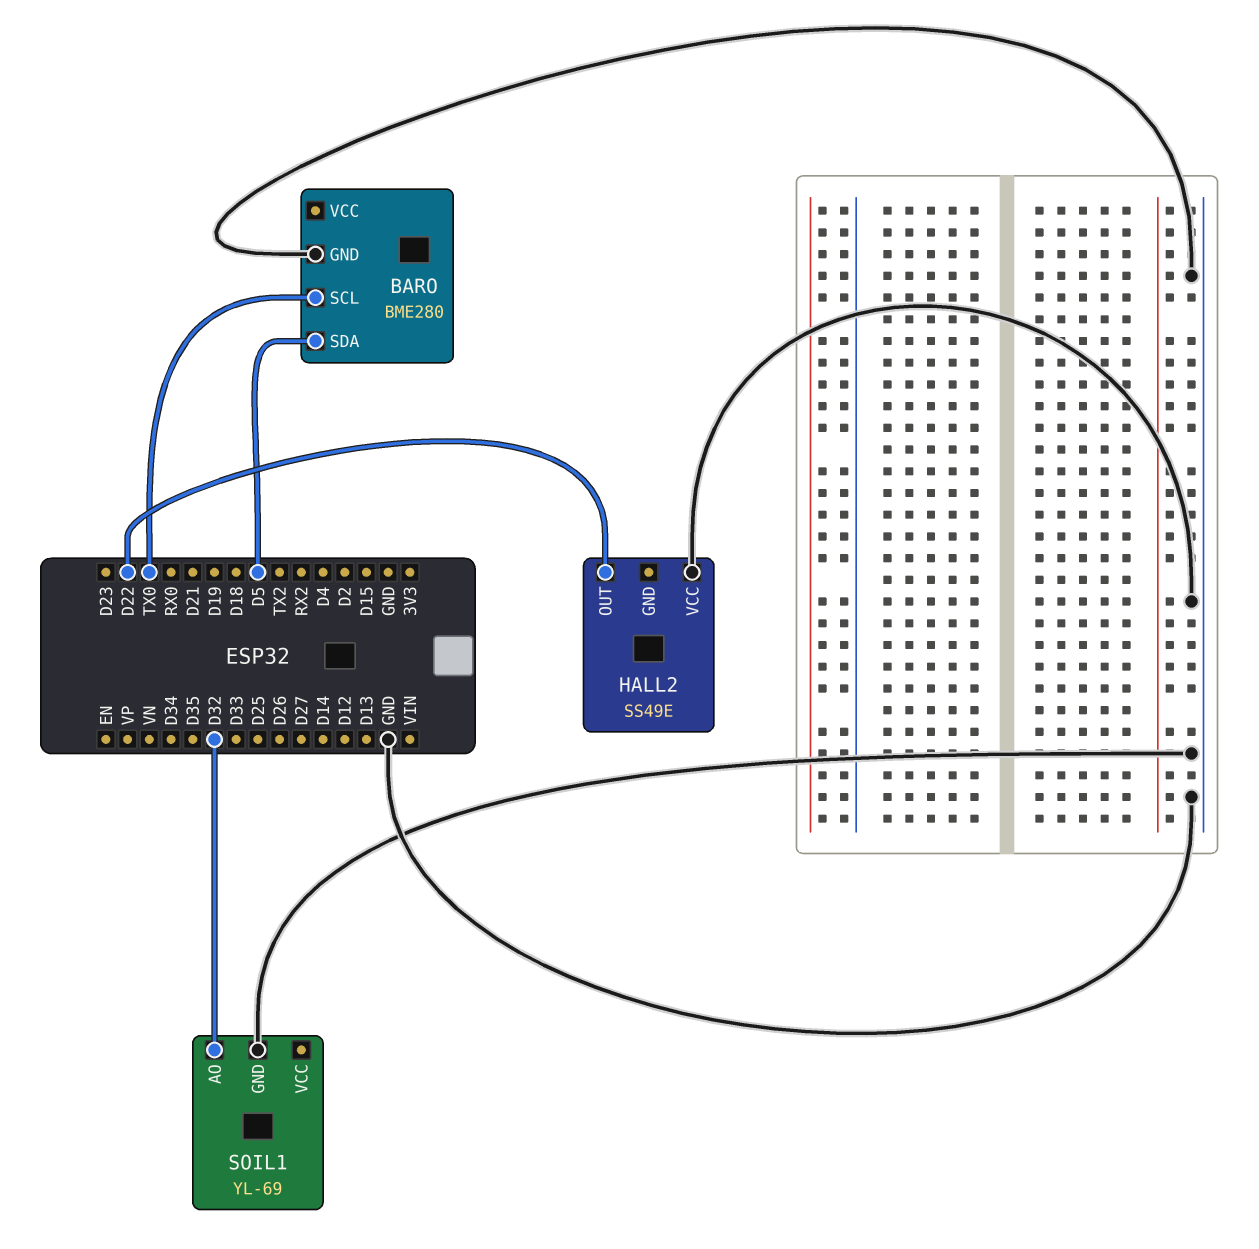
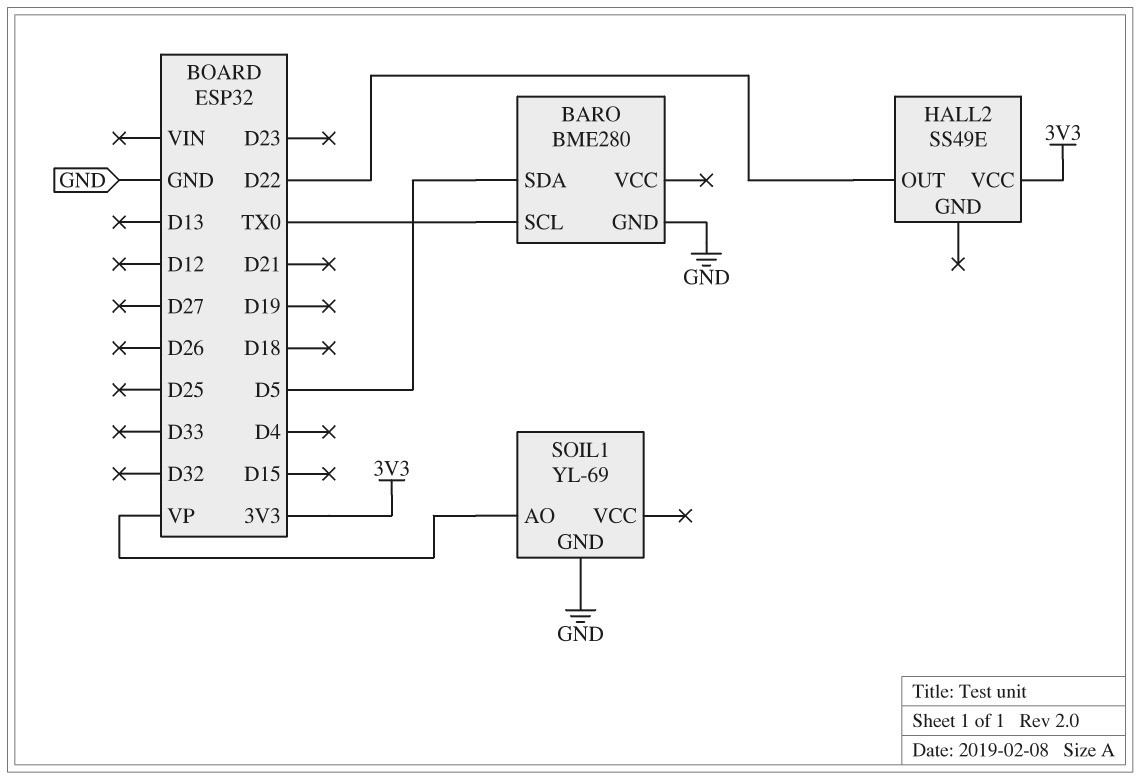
HALL2 pin VCC: GND -> 3V3
SOIL1 pin AO: D32 -> VP

